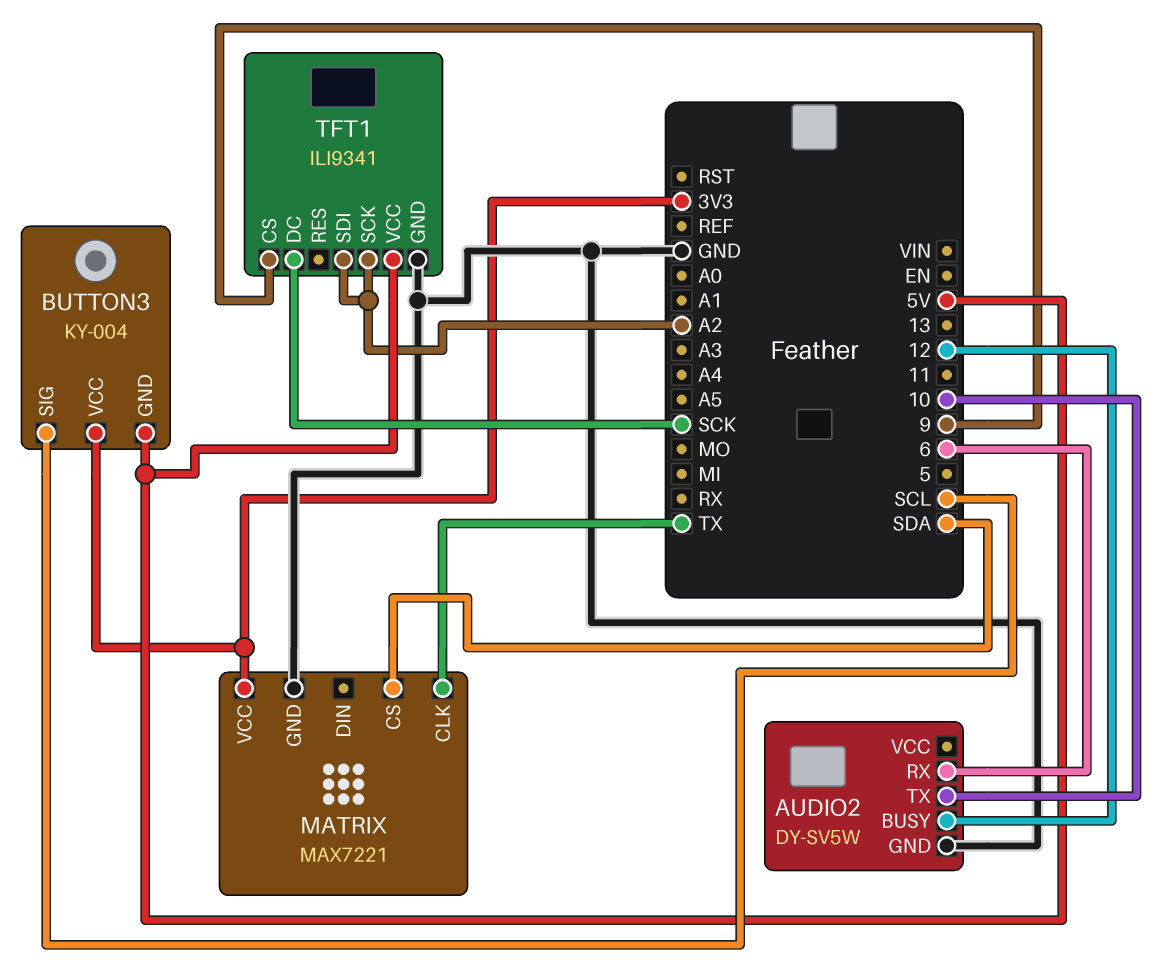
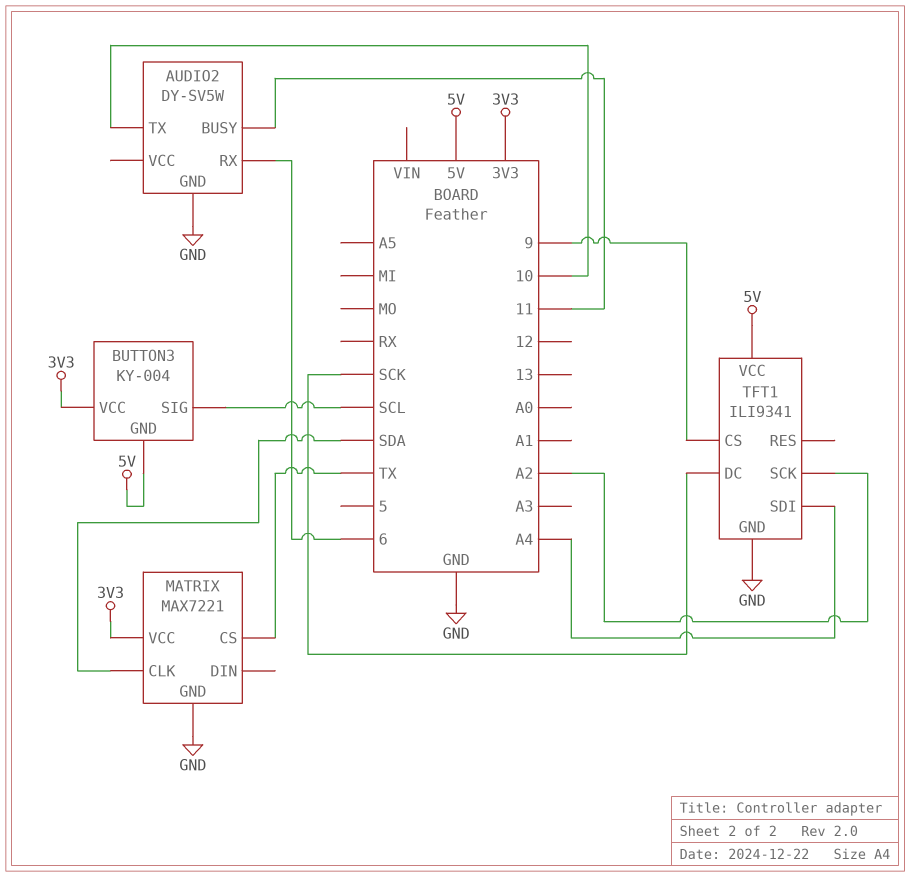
AUDIO2 pin BUSY: 12 -> 11
MATRIX pin CLK: TX -> SDA
MATRIX pin CS: SDA -> TX
TFT1 pin SDI: A2 -> A4

